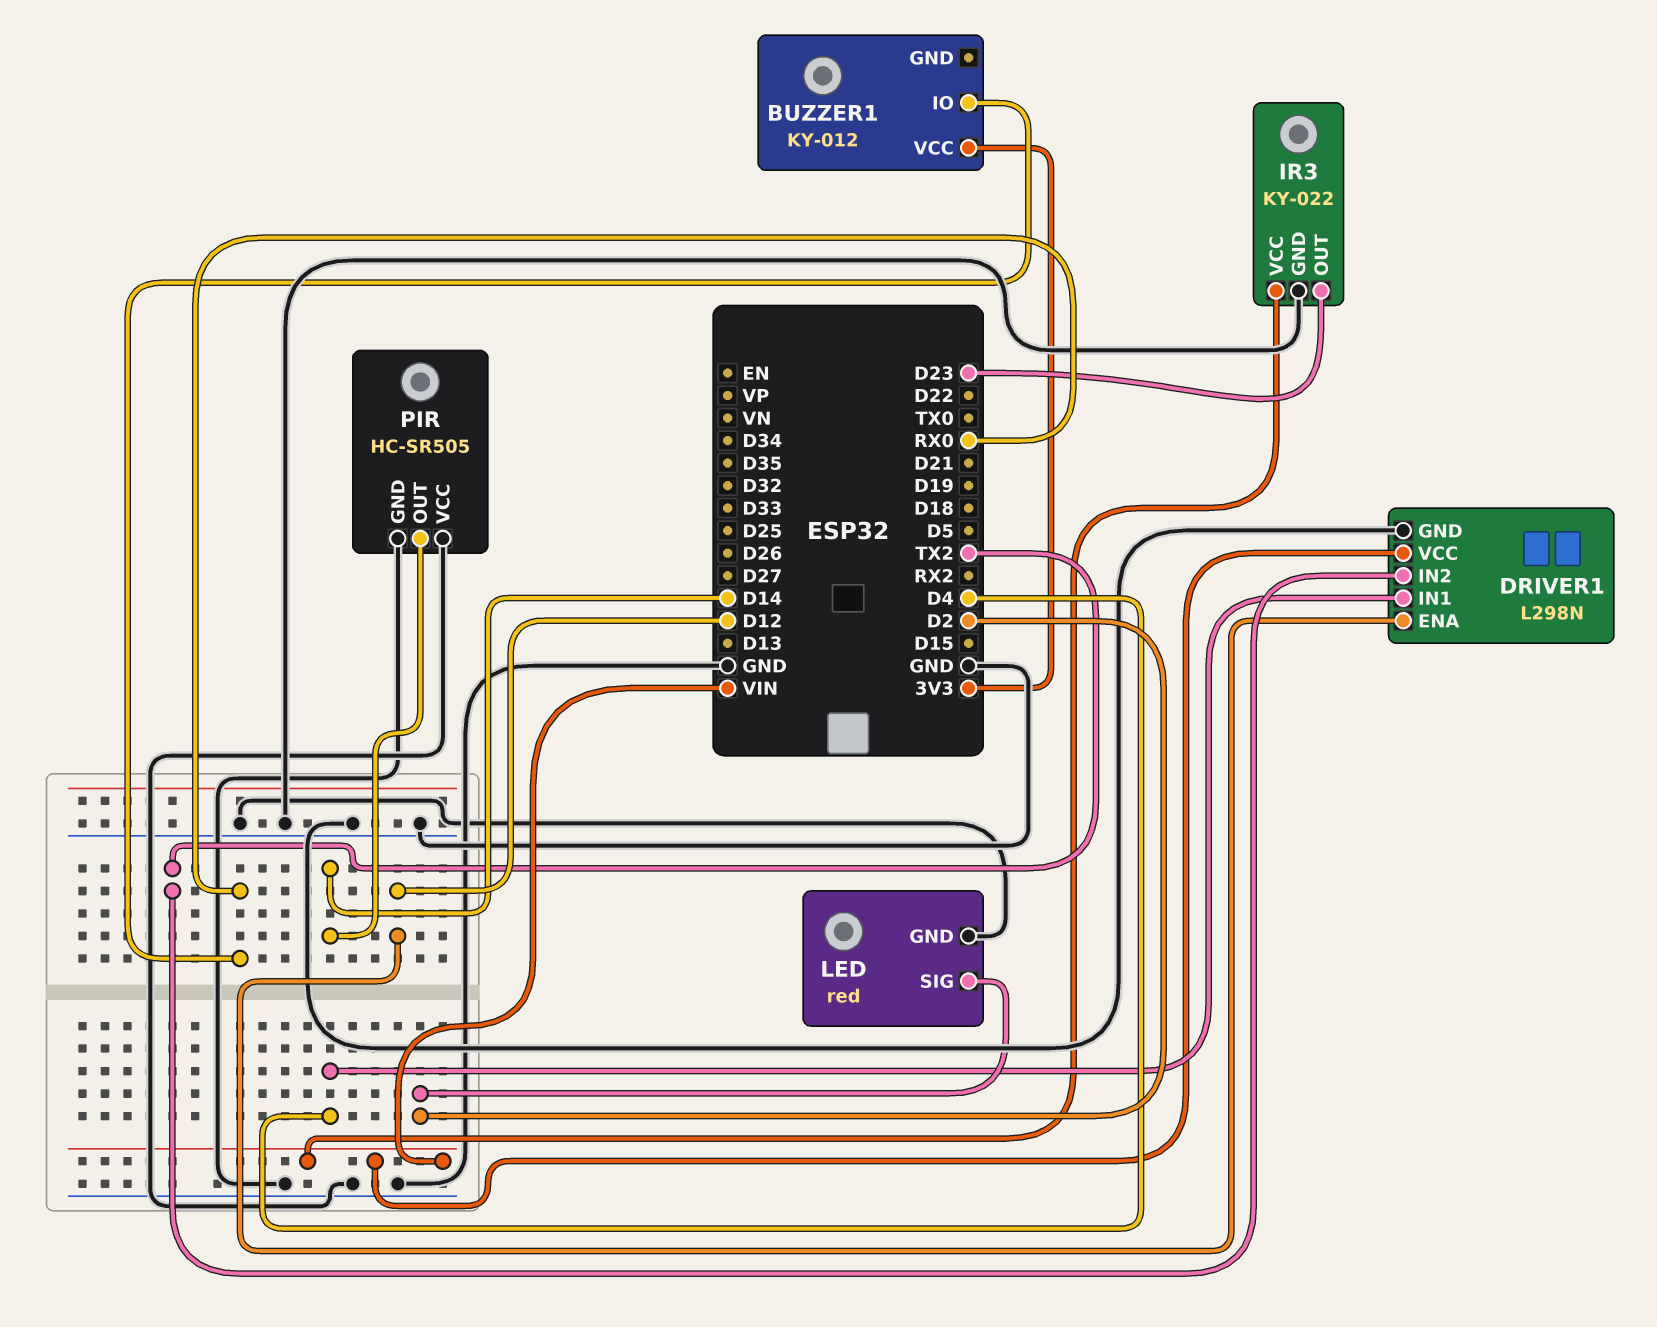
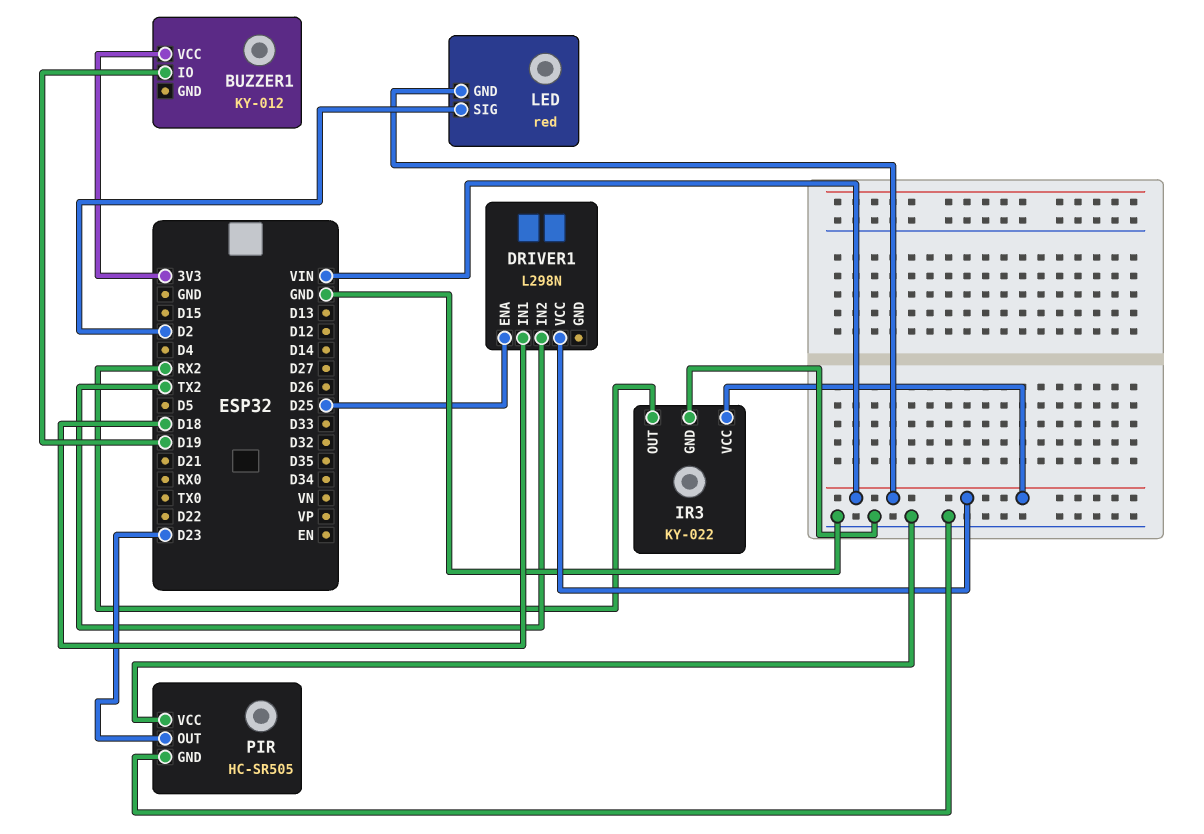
BUZZER1 pin IO: RX0 -> D19
DRIVER1 pin ENA: D12 -> D25
DRIVER1 pin GND: GND -> none
DRIVER1 pin IN1: D4 -> D18
IR3 pin OUT: D23 -> RX2
LED pin GND: GND -> VIN
PIR pin OUT: D14 -> D23

